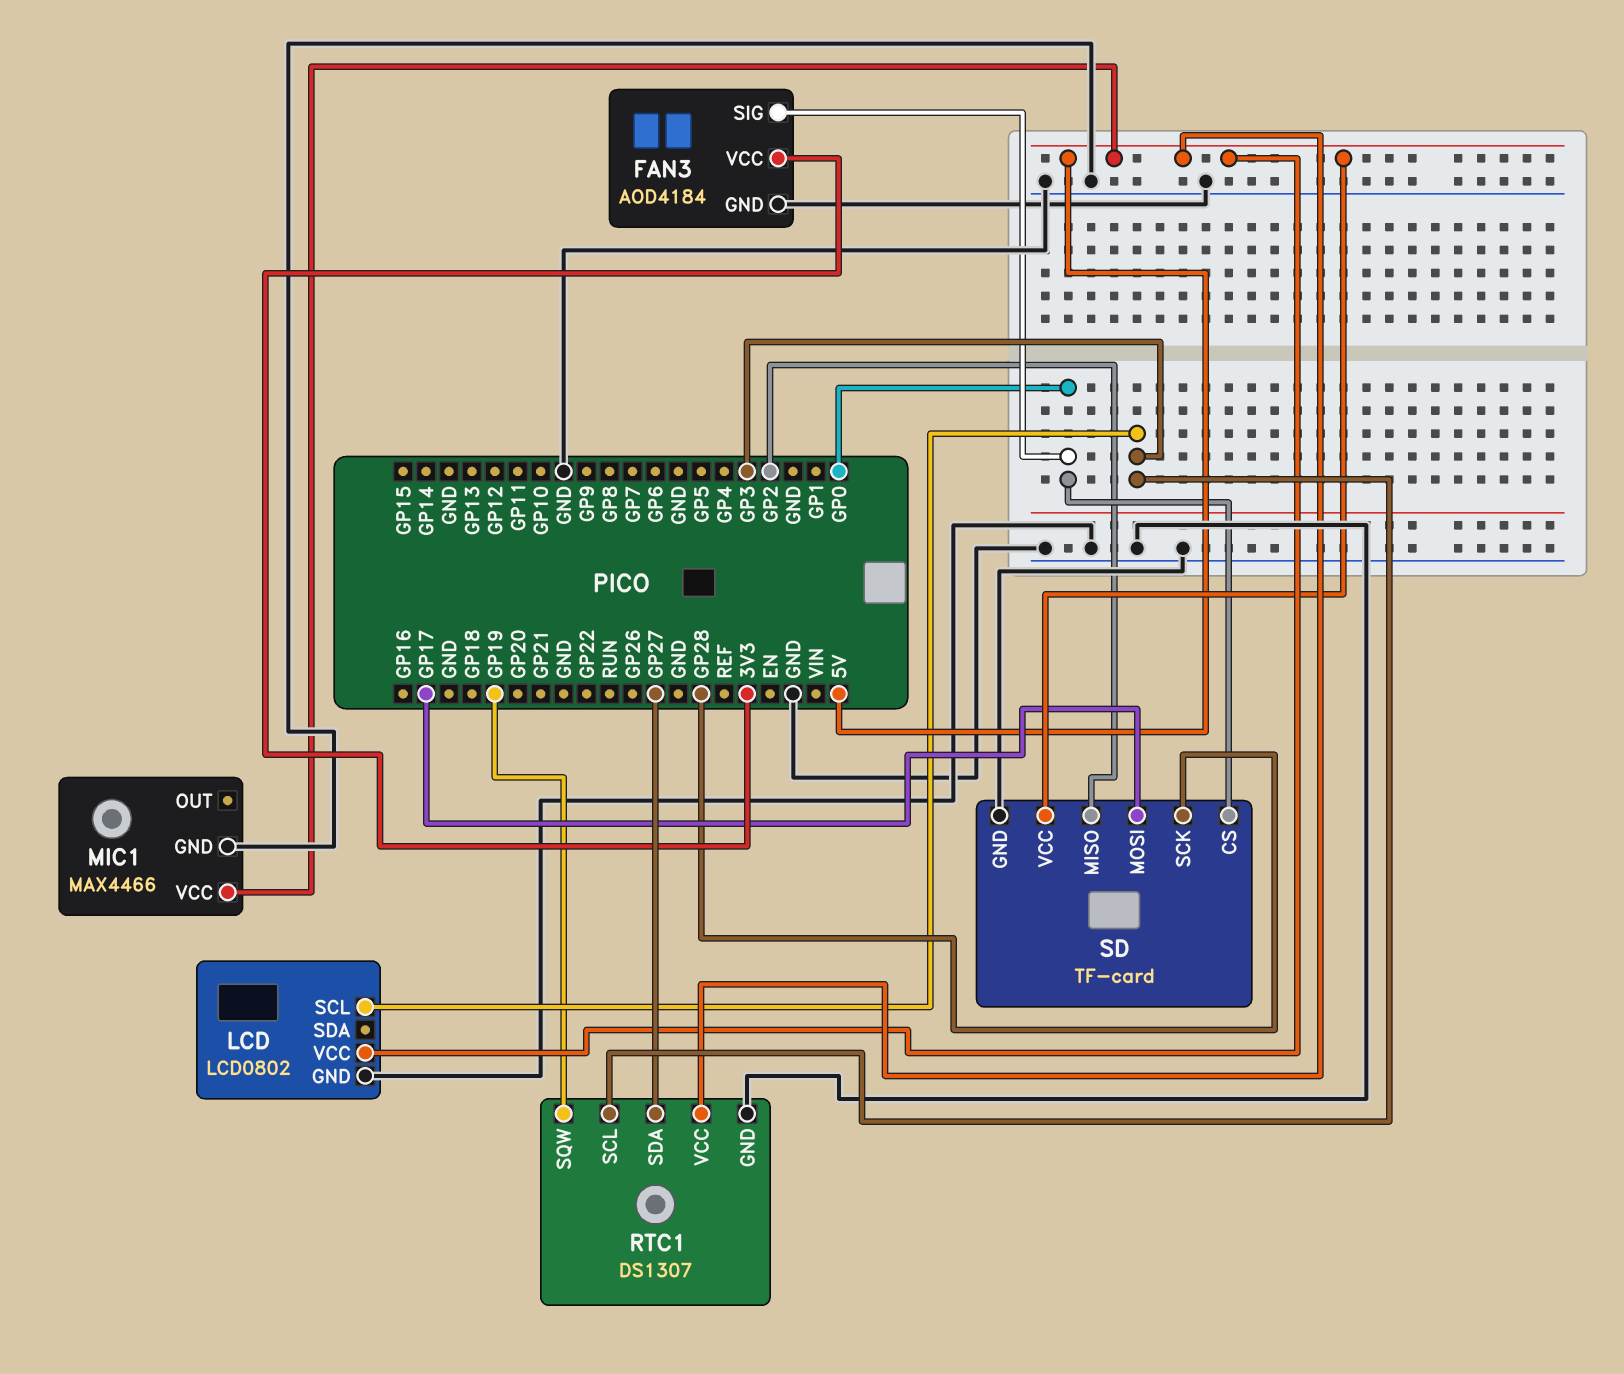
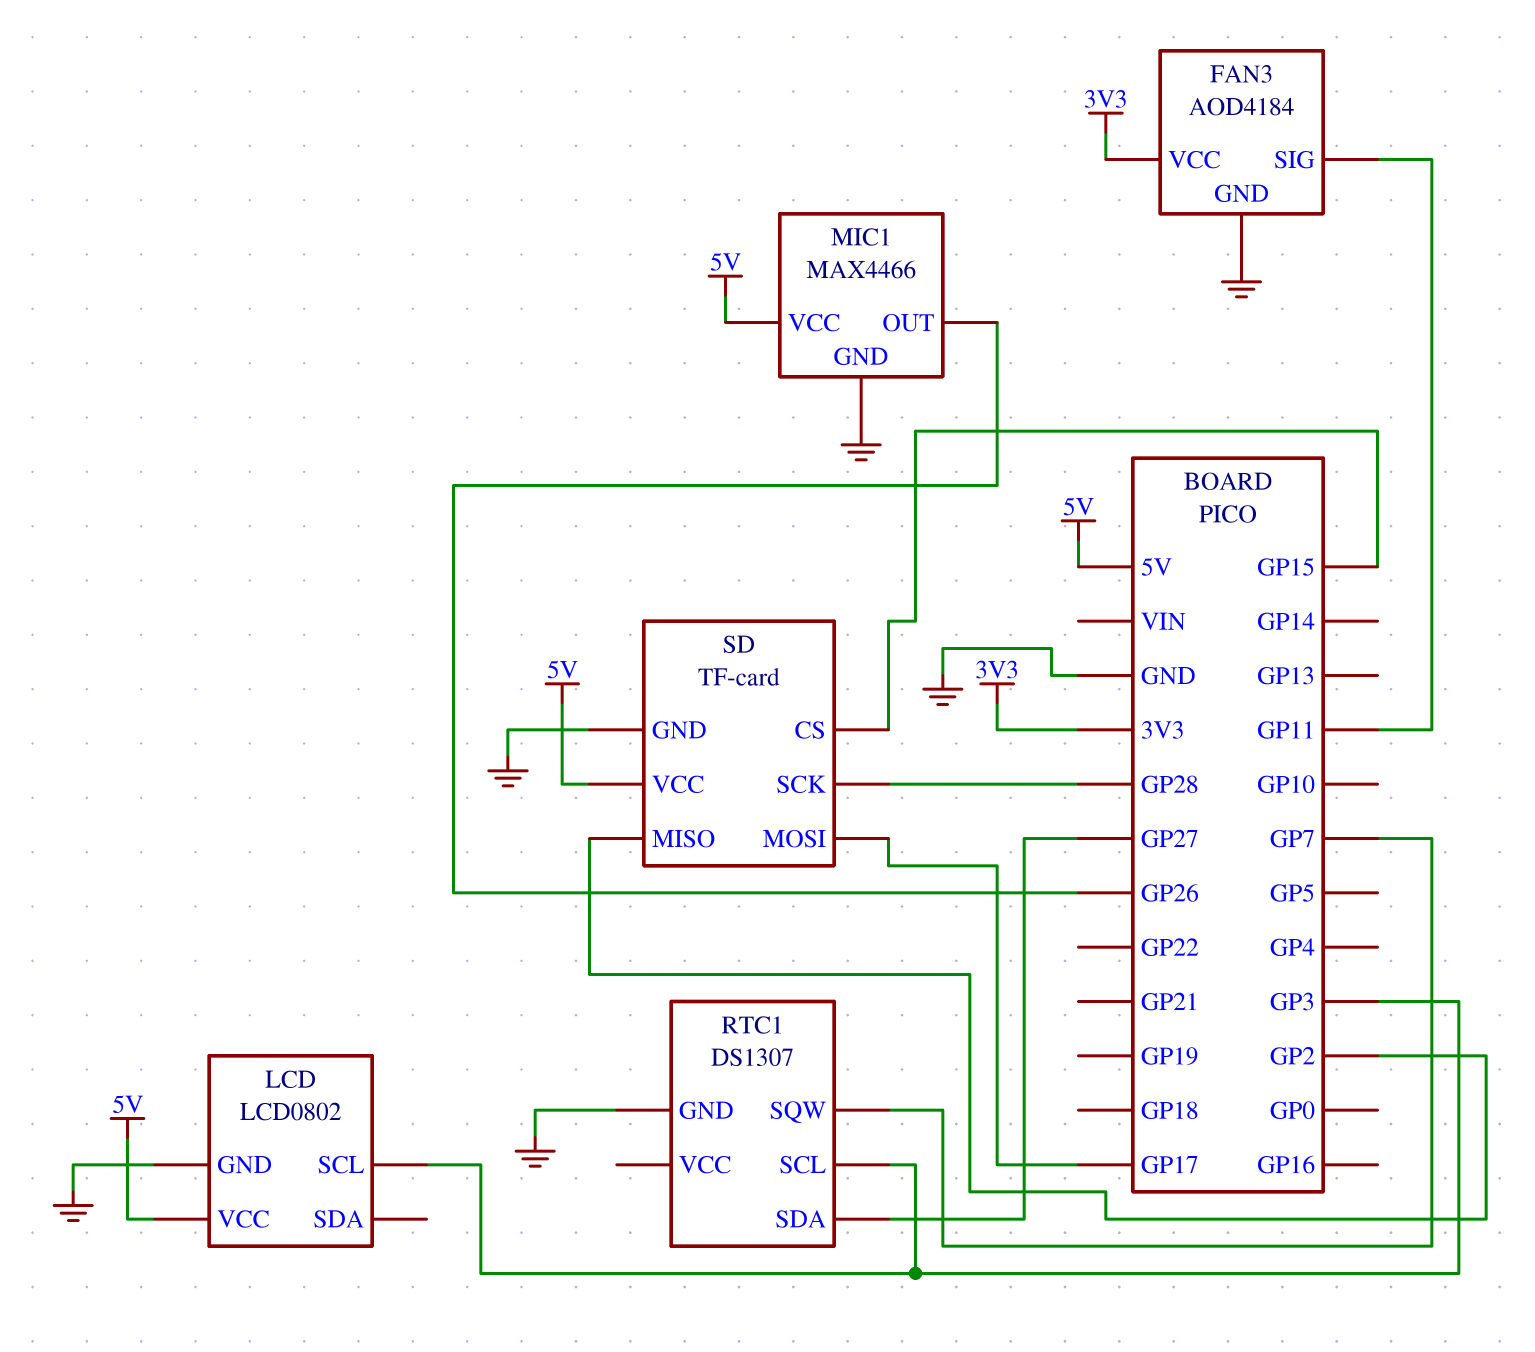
FAN3 pin SIG: GP0 -> GP11
MIC1 pin OUT: none -> GP26
RTC1 pin SQW: GP19 -> GP7
RTC1 pin VCC: 5V -> none
SD pin CS: GP0 -> GP15

